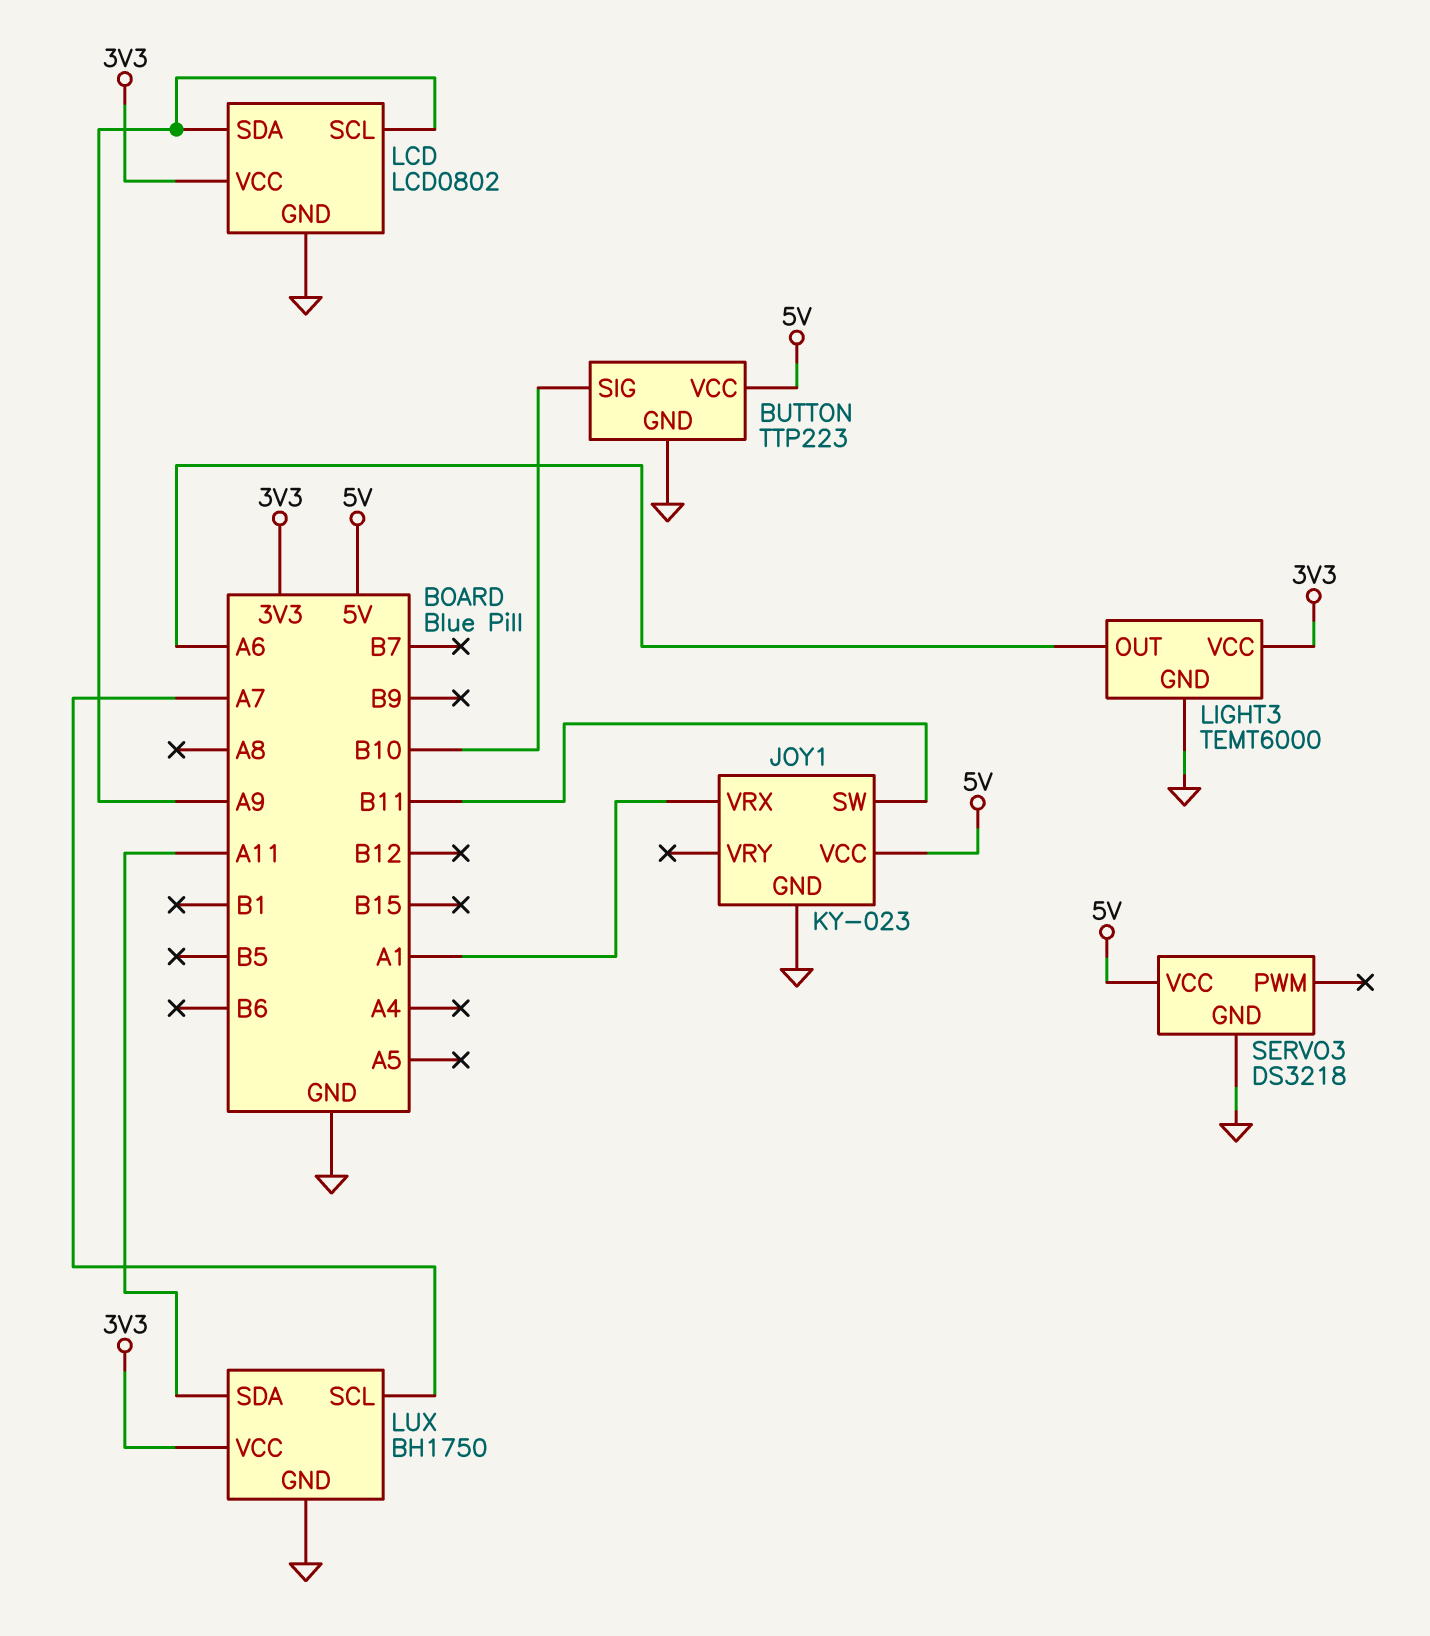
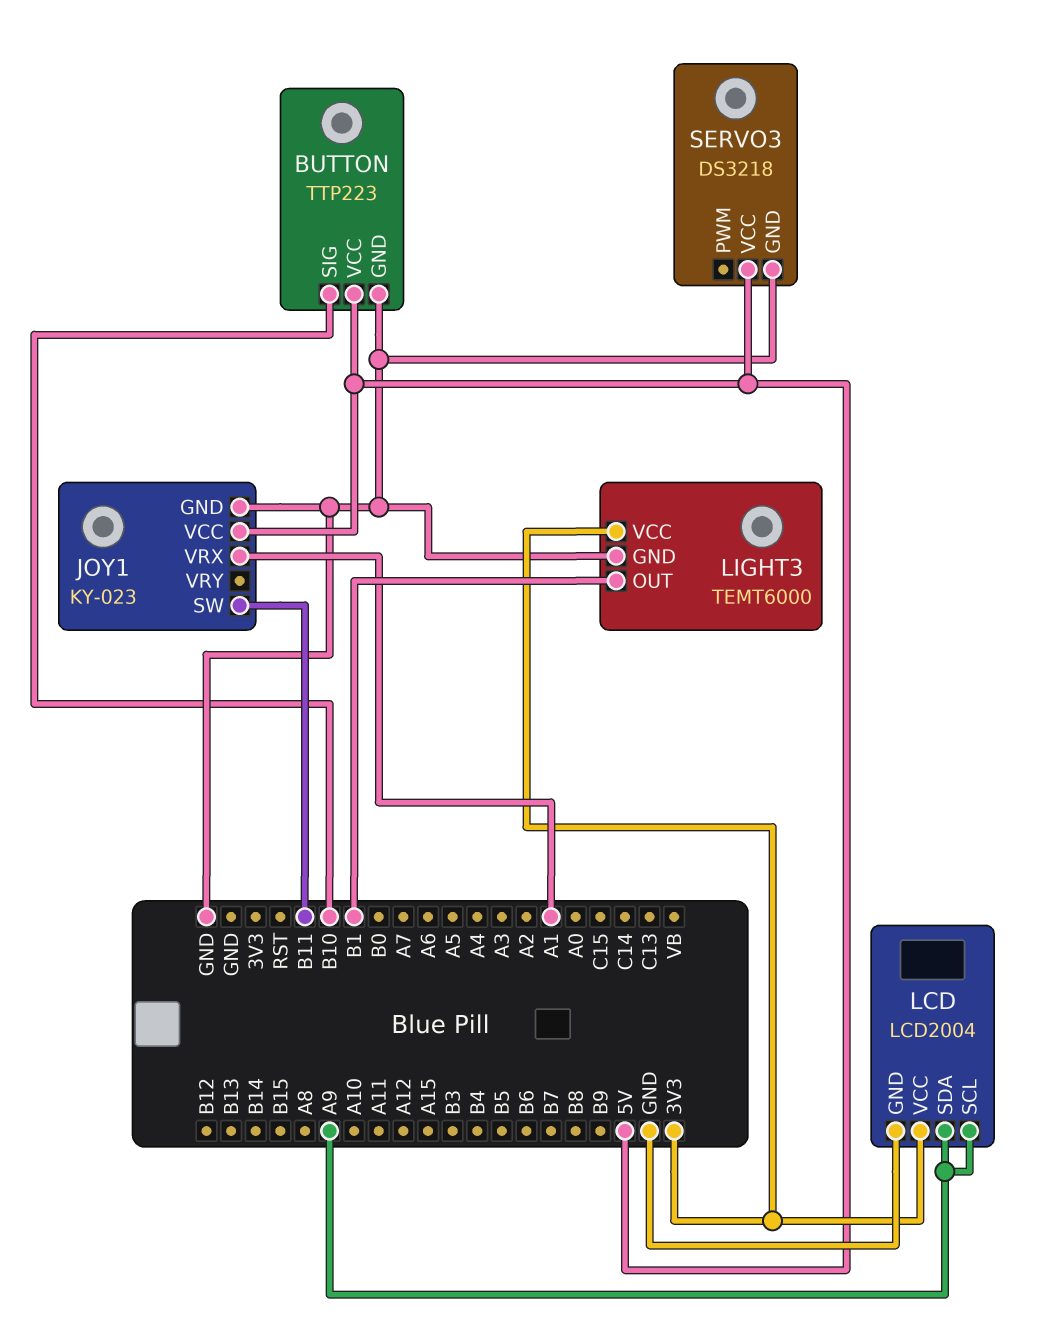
LCD: LCD0802 -> LCD2004
LIGHT3 pin OUT: A6 -> B1
LUX: BH1750 -> none
LUX pin GND: GND -> none
LUX pin SCL: A7 -> none
LUX pin SDA: A11 -> none
LUX pin VCC: 3V3 -> none

